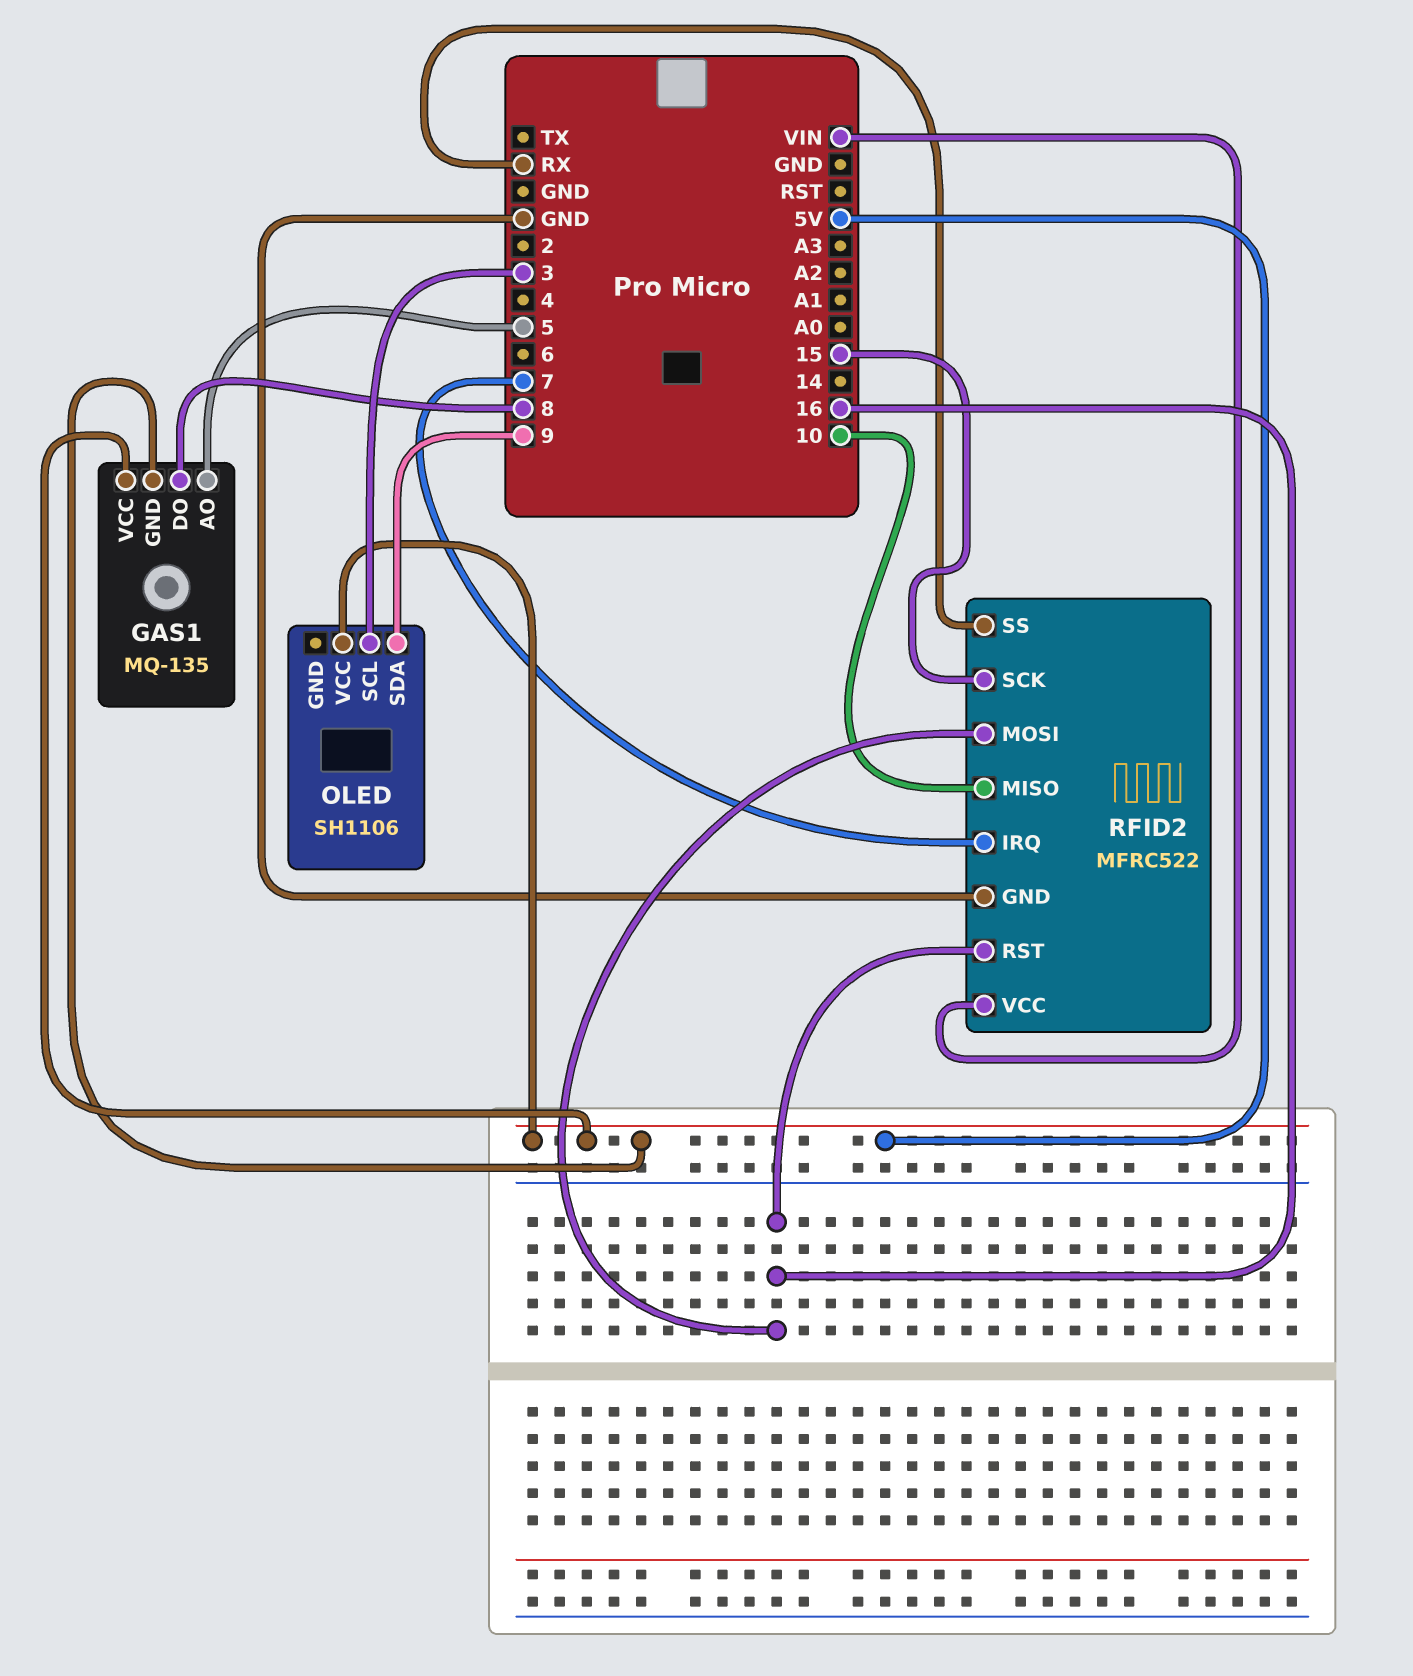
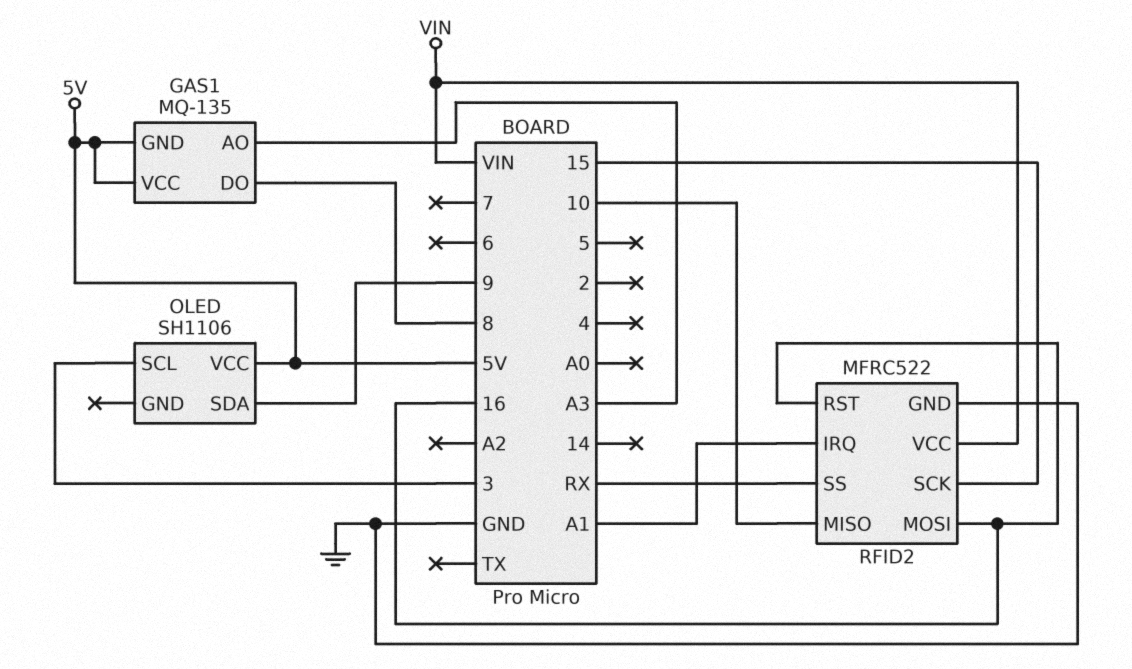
GAS1 pin AO: 5 -> A3
RFID2 pin IRQ: 7 -> A1

